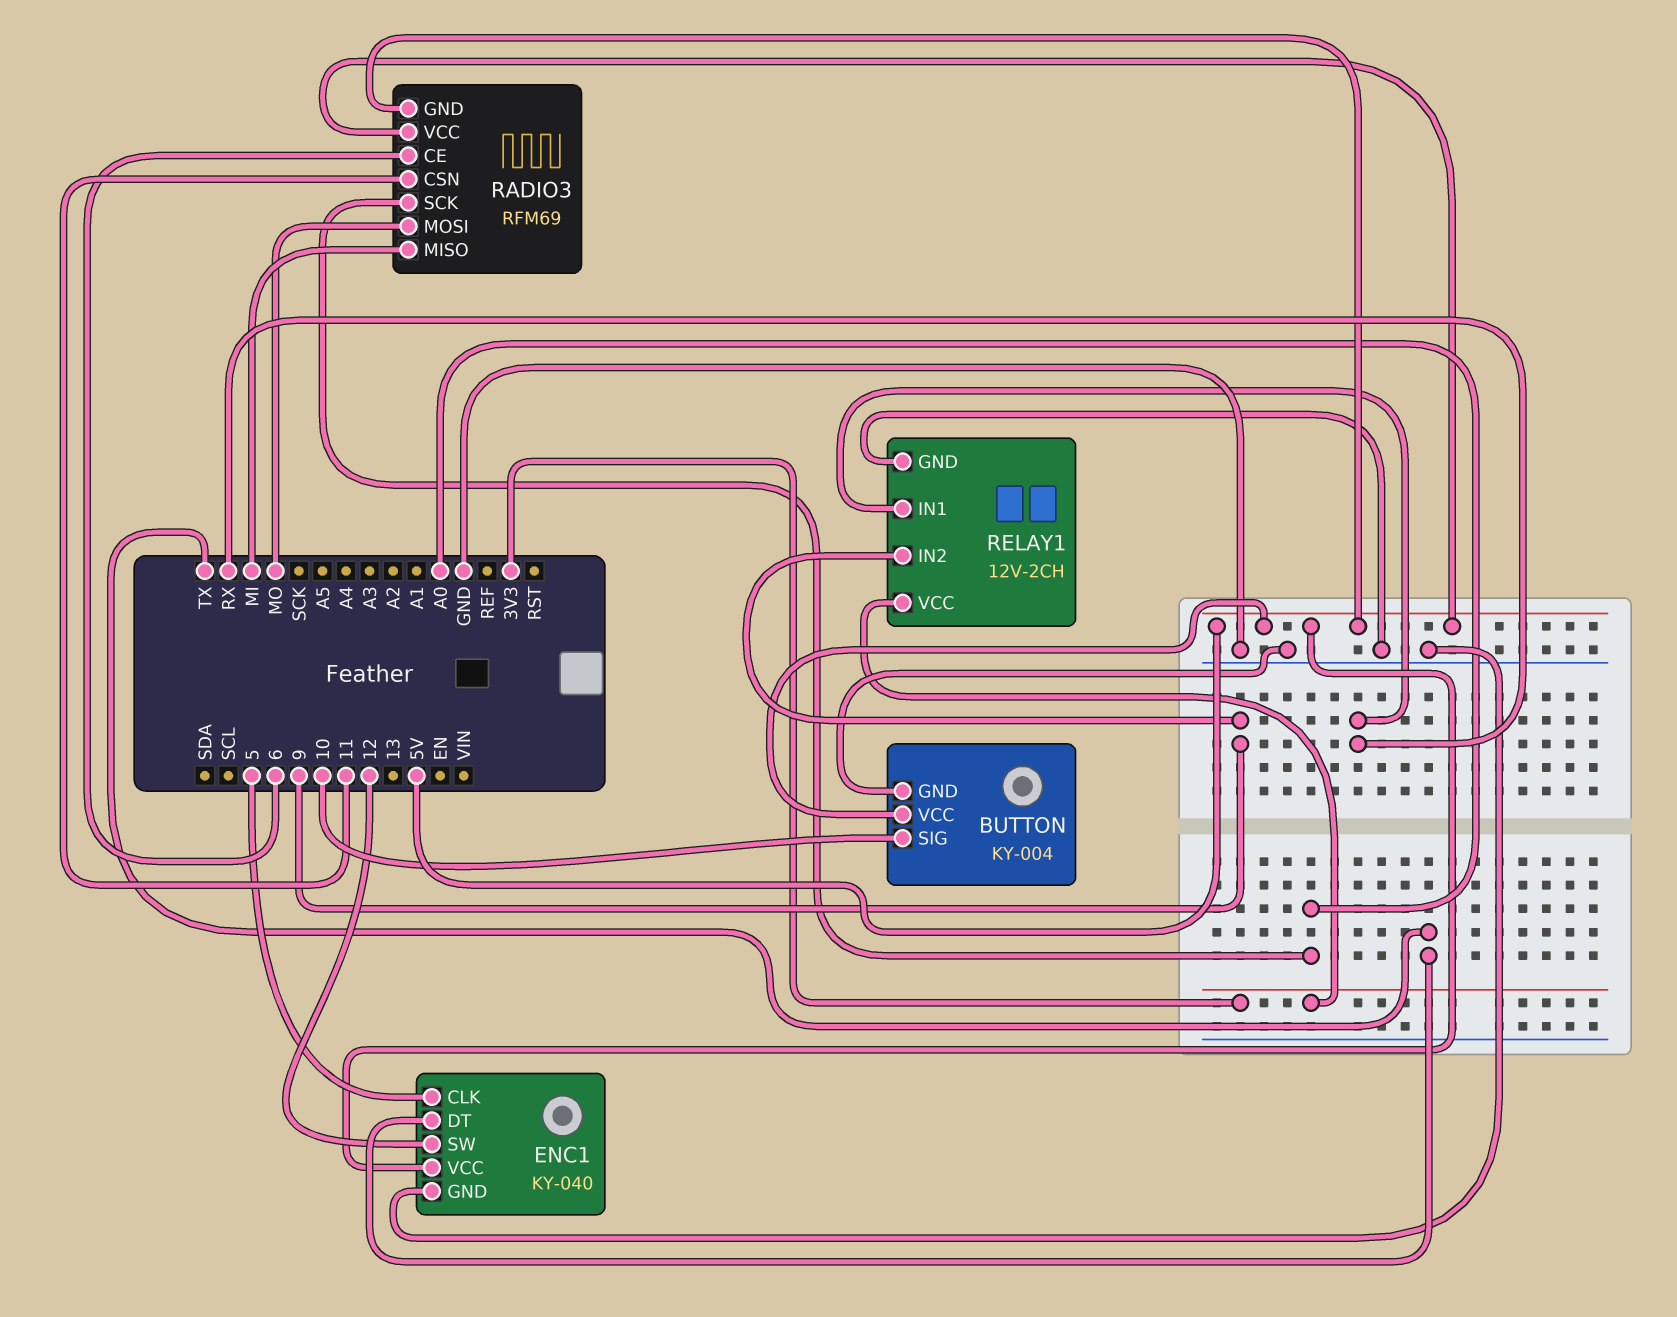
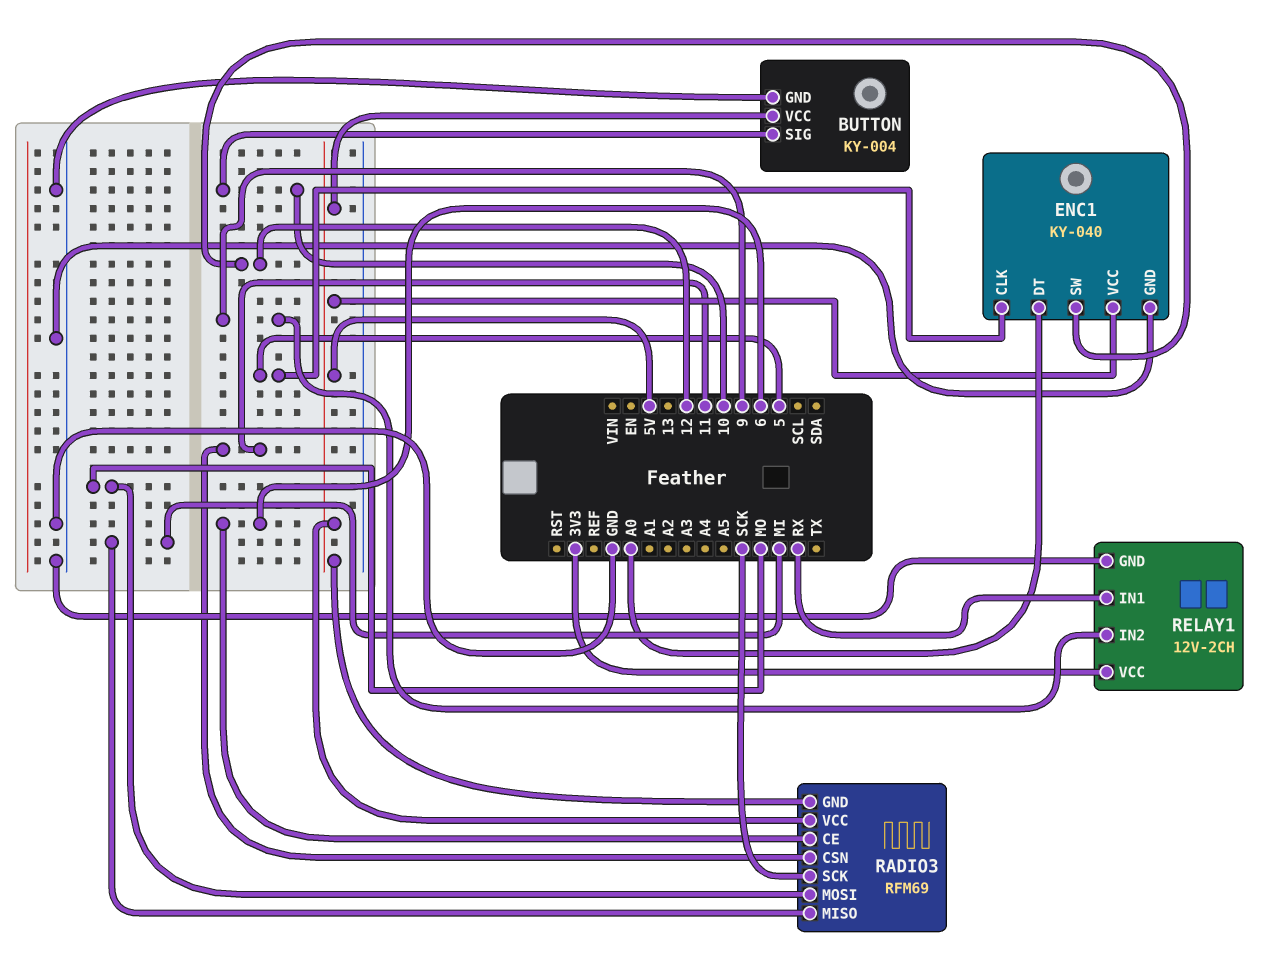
ENC1 pin DT: TX -> A0
RADIO3 pin SCK: A0 -> SCK

